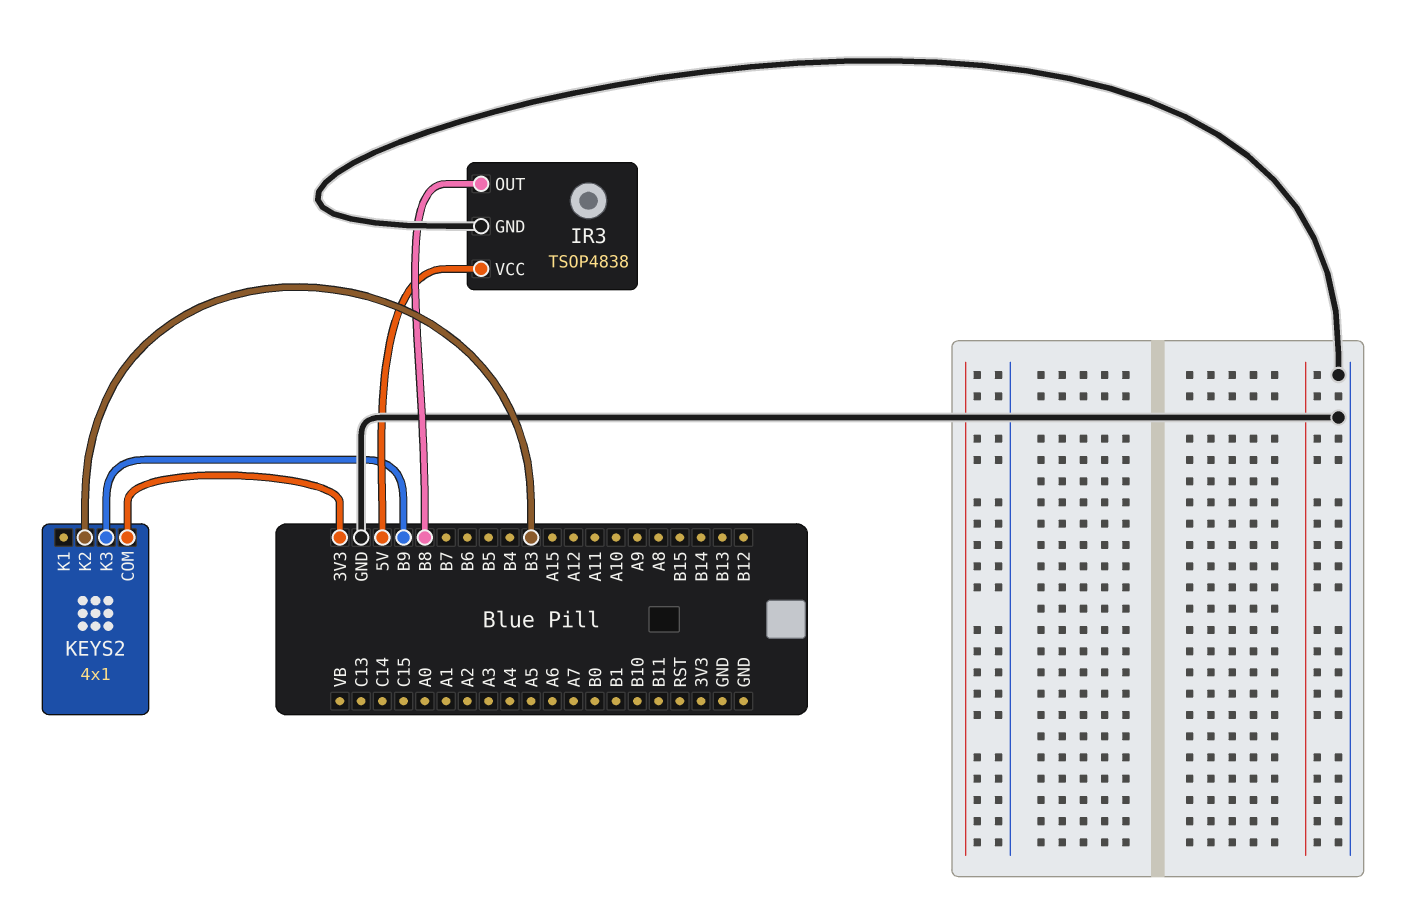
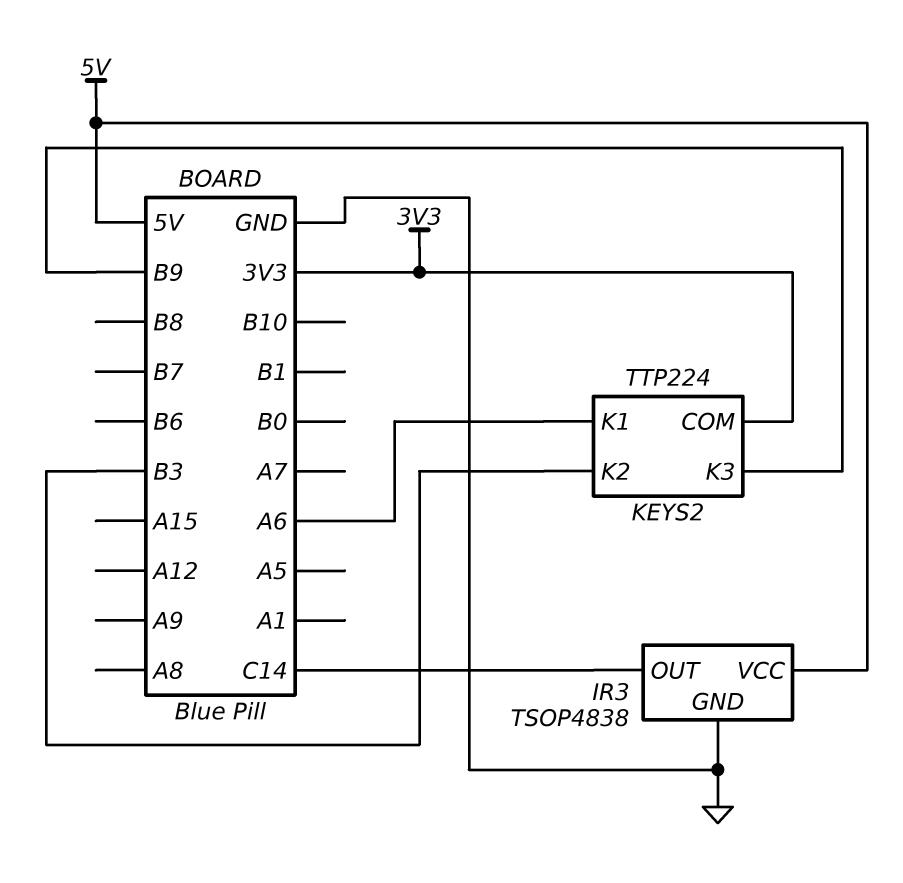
IR3 pin OUT: B8 -> C14
KEYS2: 4x1 -> TTP224
KEYS2 pin K1: none -> A6

